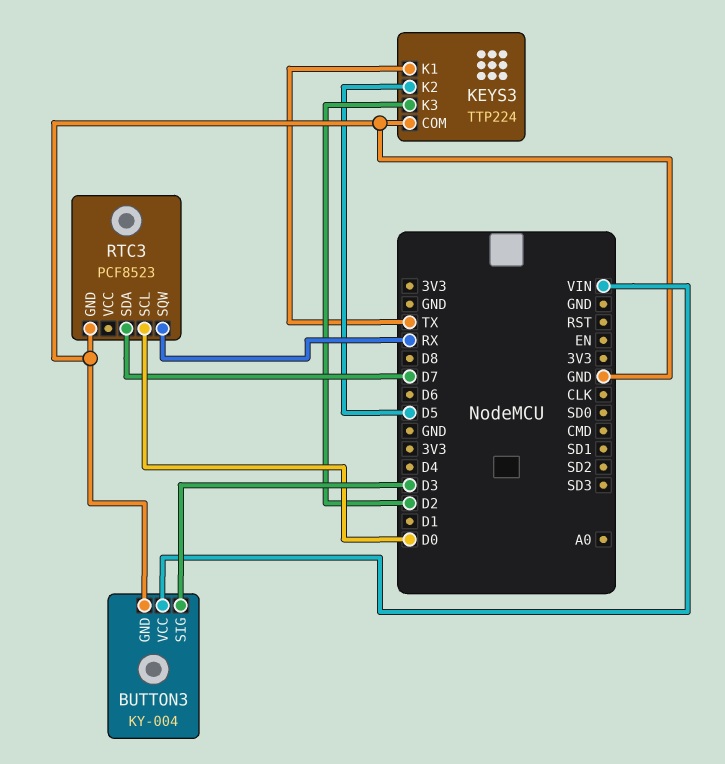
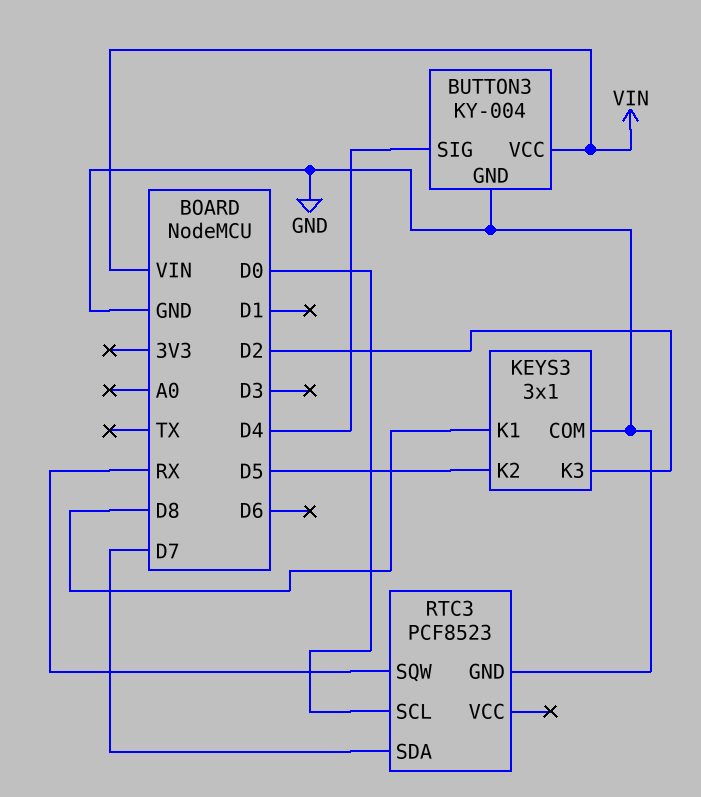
BUTTON3 pin SIG: D3 -> D4
KEYS3: TTP224 -> 3x1
KEYS3 pin K1: TX -> D8

